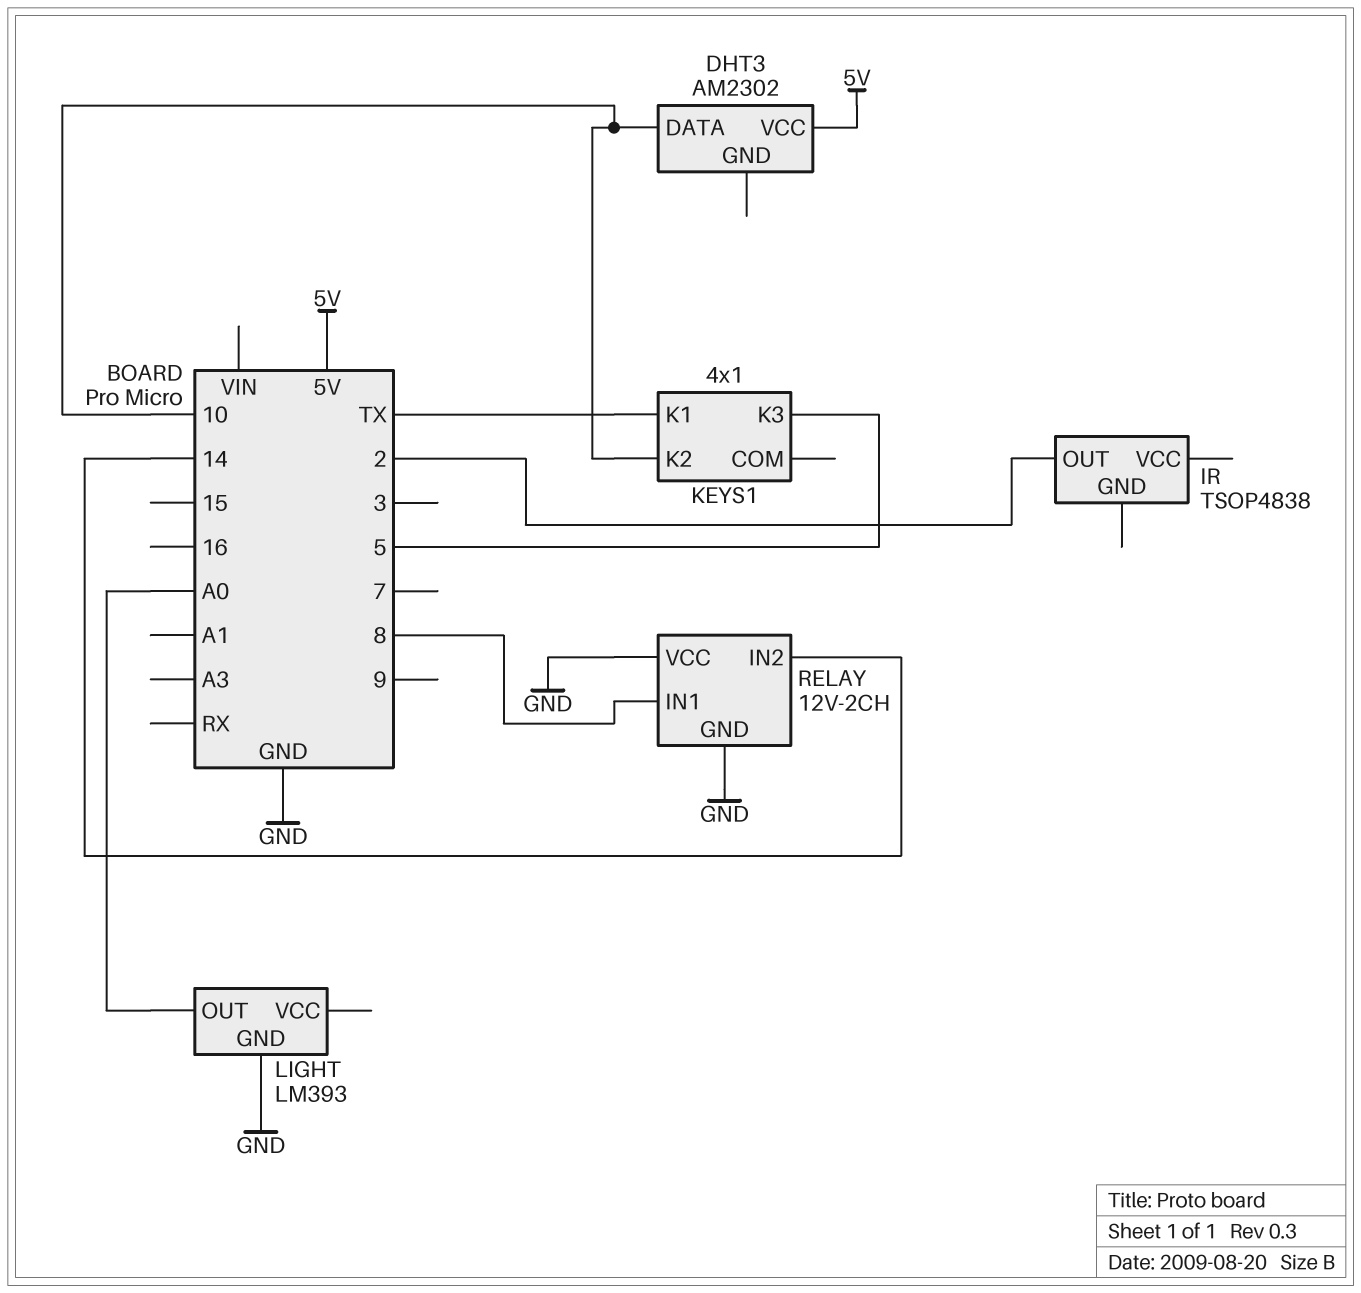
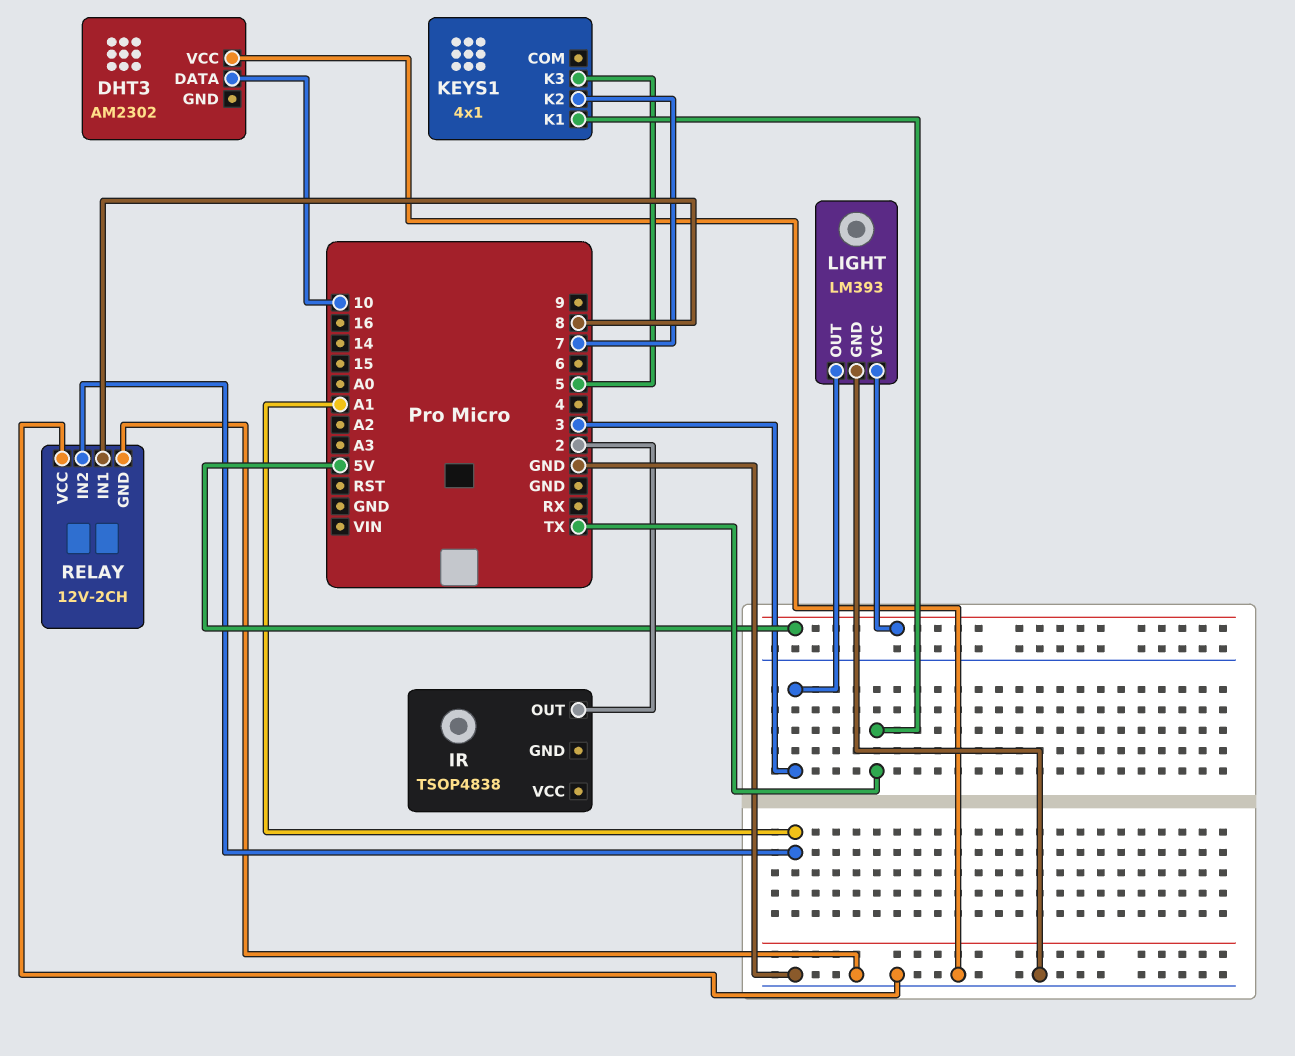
DHT3 pin VCC: 5V -> GND
KEYS1 pin K2: 10 -> 7
LIGHT pin OUT: A0 -> 3
LIGHT pin VCC: none -> 5V
RELAY pin IN2: 14 -> A1

